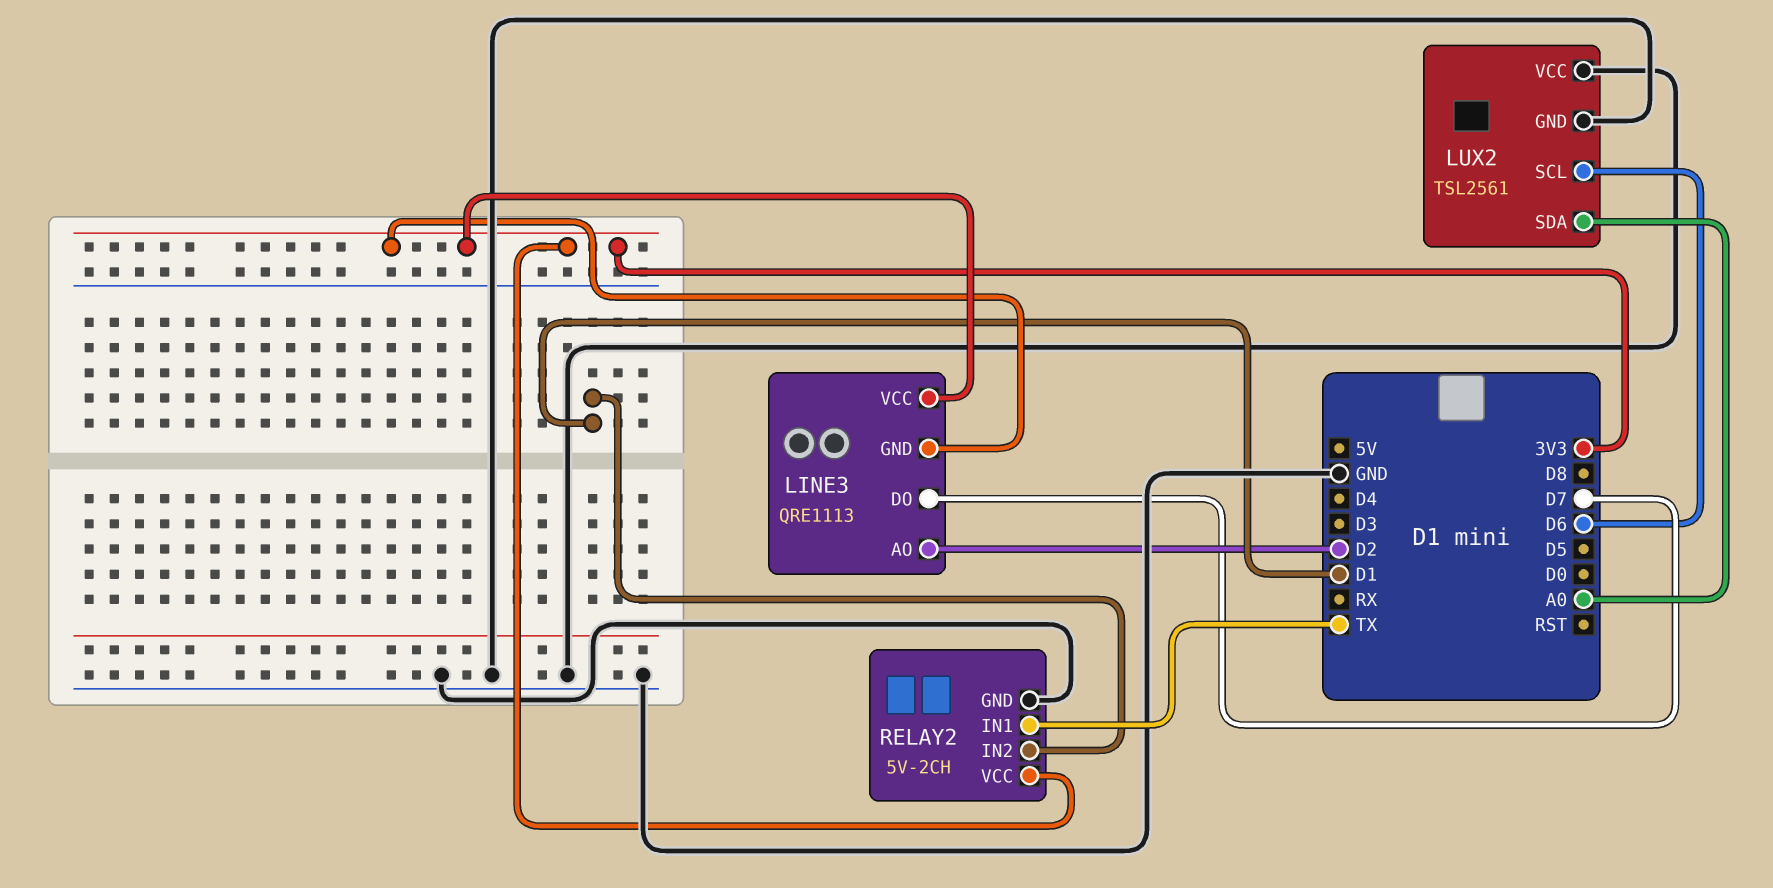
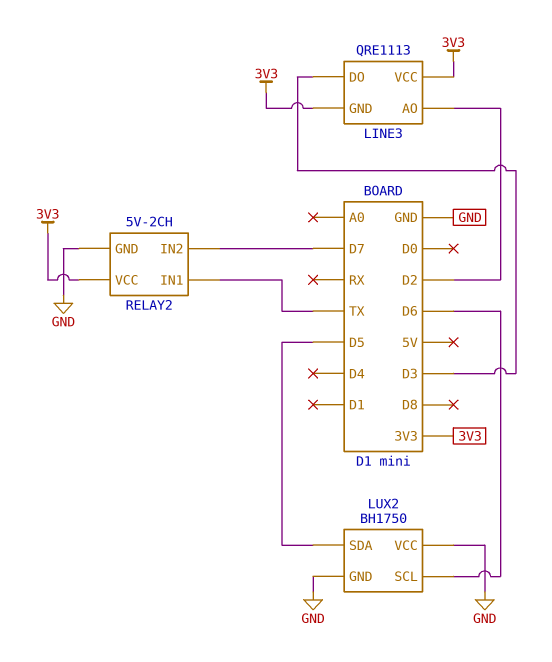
LINE3 pin DO: D7 -> D3
LUX2: TSL2561 -> BH1750
LUX2 pin SDA: A0 -> D5
RELAY2 pin IN2: D1 -> D7

